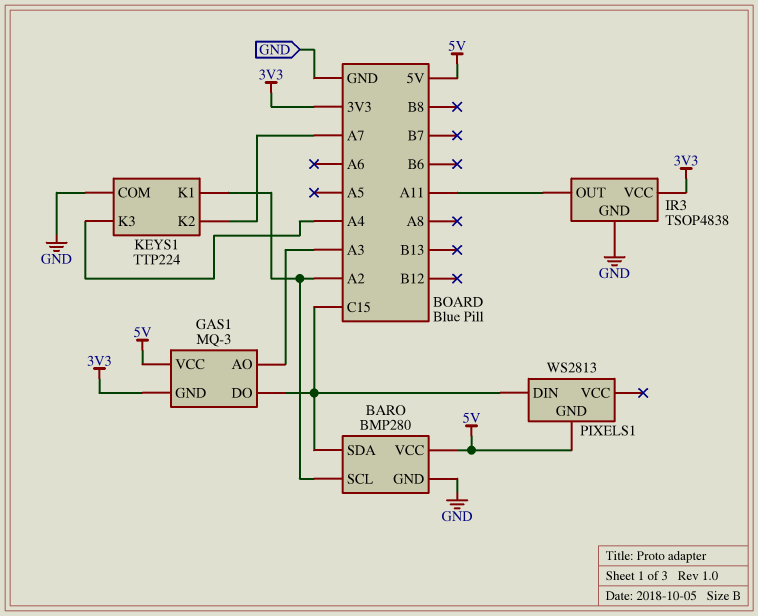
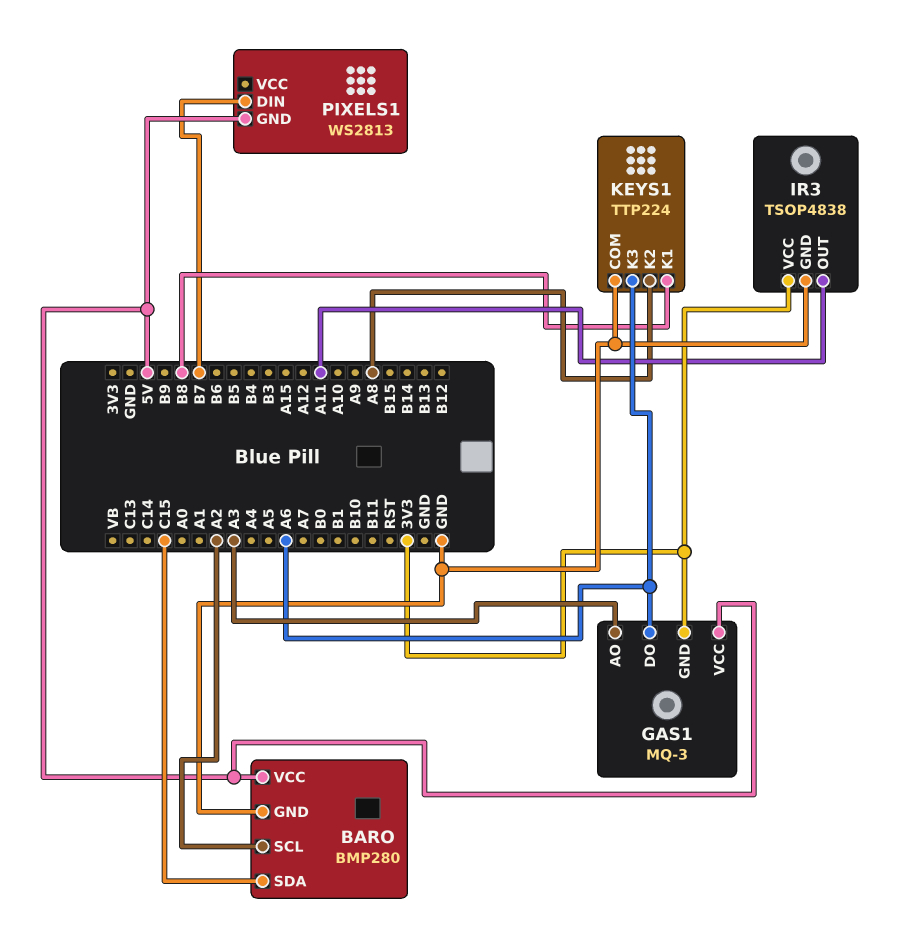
GAS1 pin DO: C15 -> A6
KEYS1 pin K1: A2 -> B8
KEYS1 pin K2: A7 -> A8
KEYS1 pin K3: A4 -> A6
PIXELS1 pin DIN: C15 -> B7

